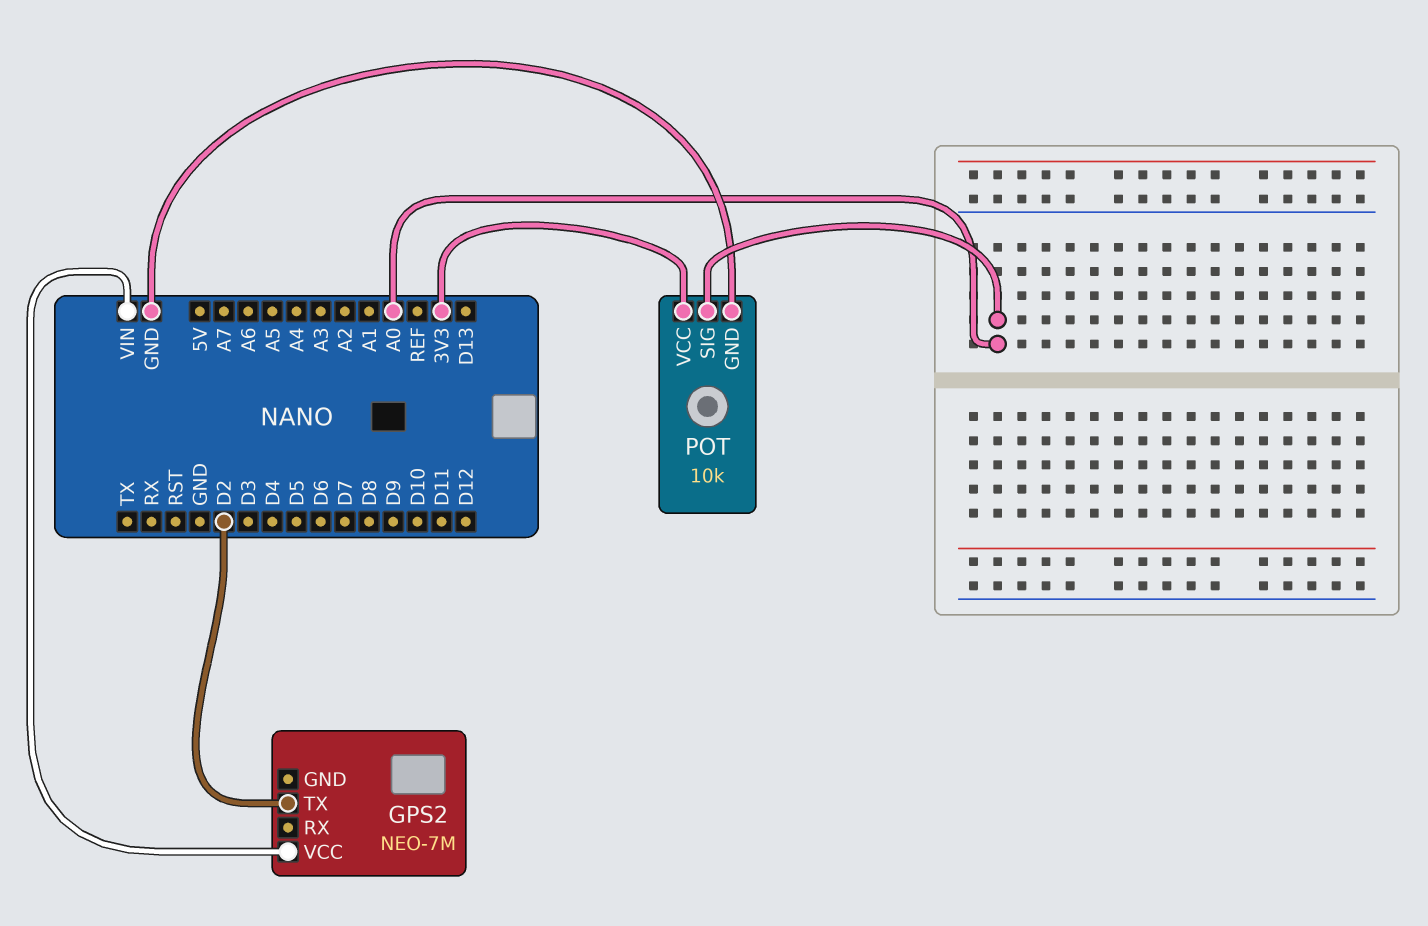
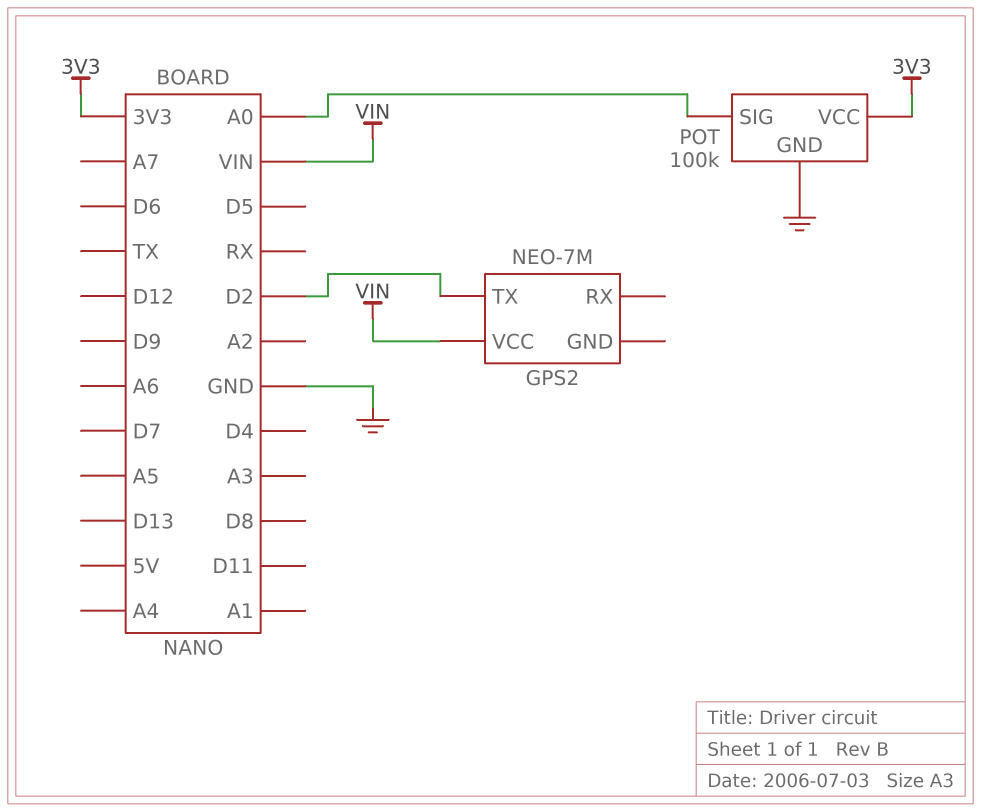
POT: 10k -> 100k

